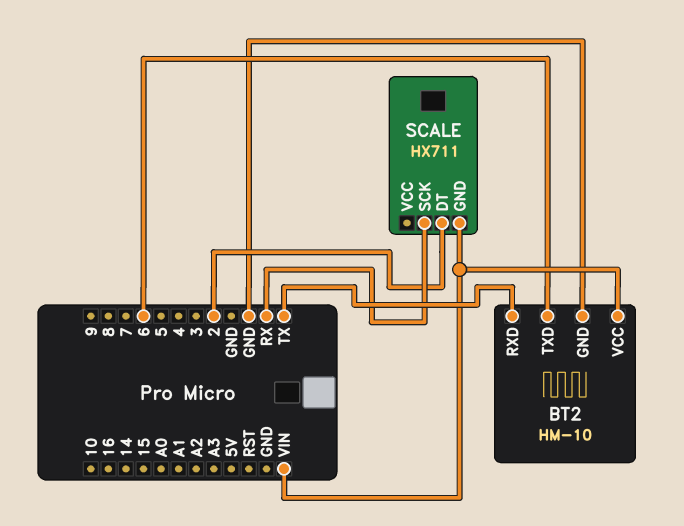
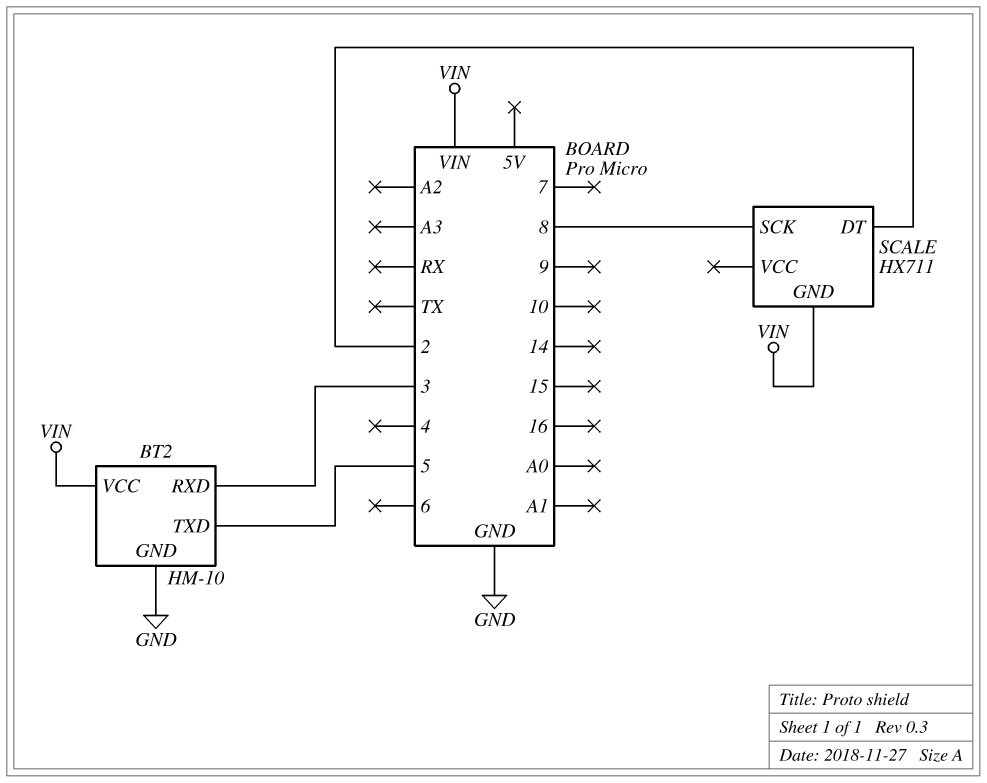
BT2 pin RXD: TX -> 3
BT2 pin TXD: 6 -> 5
SCALE pin SCK: RX -> 8

